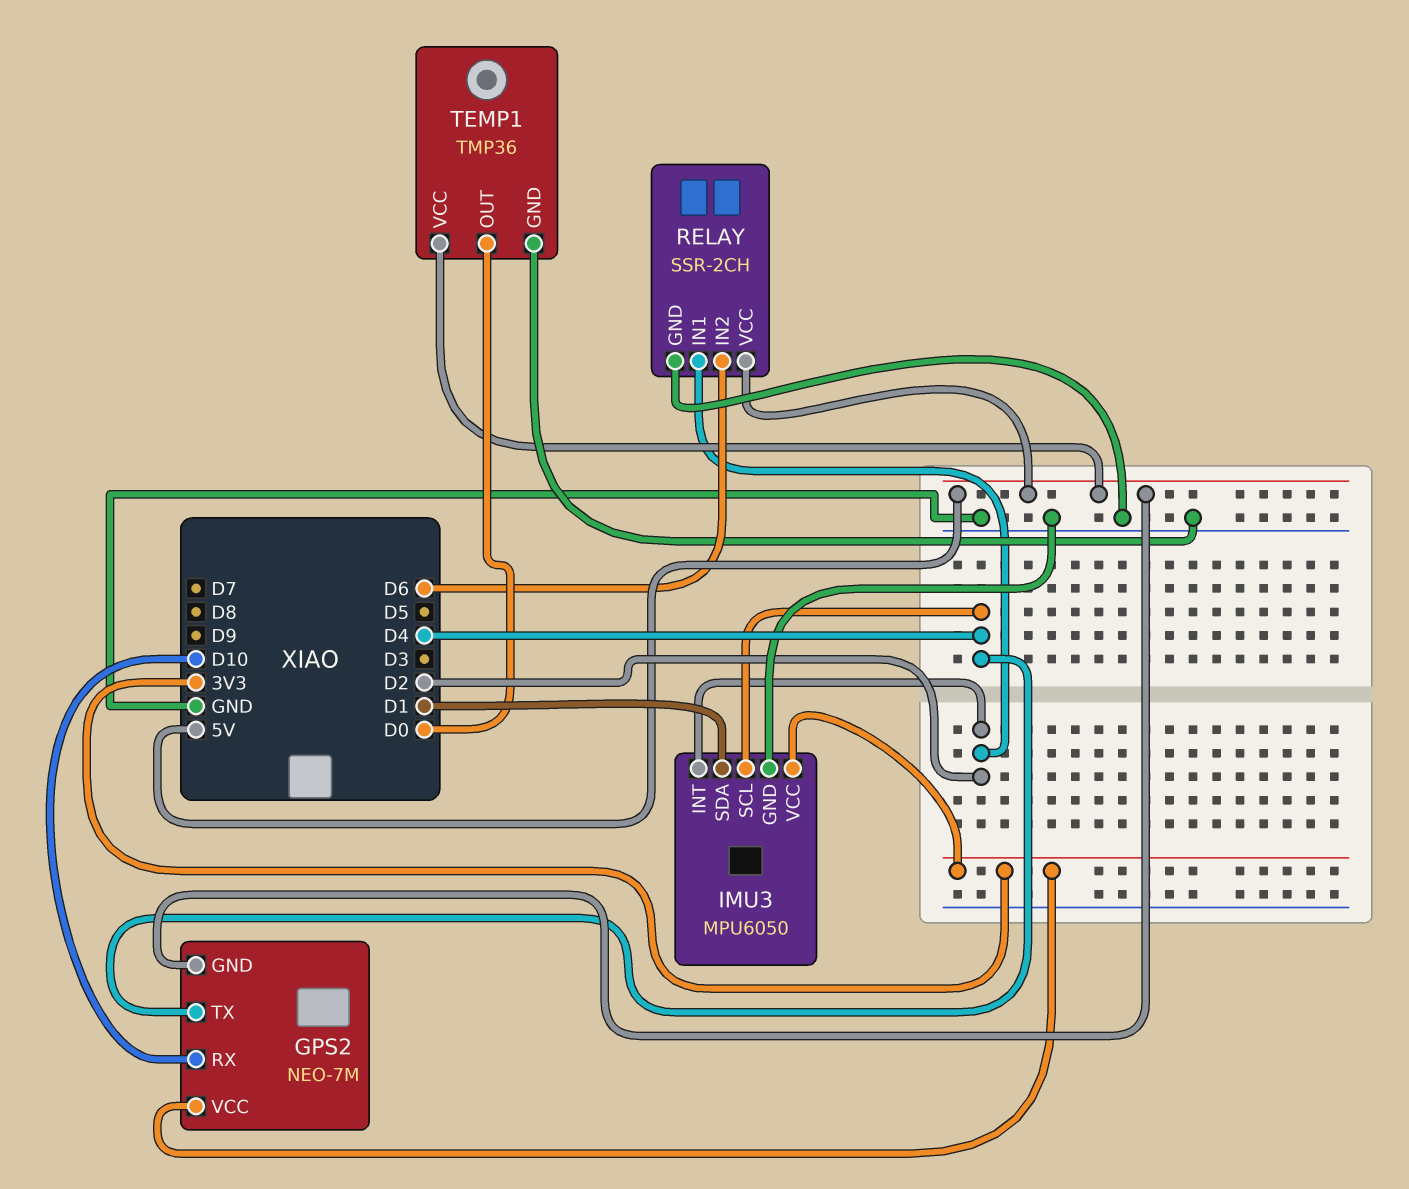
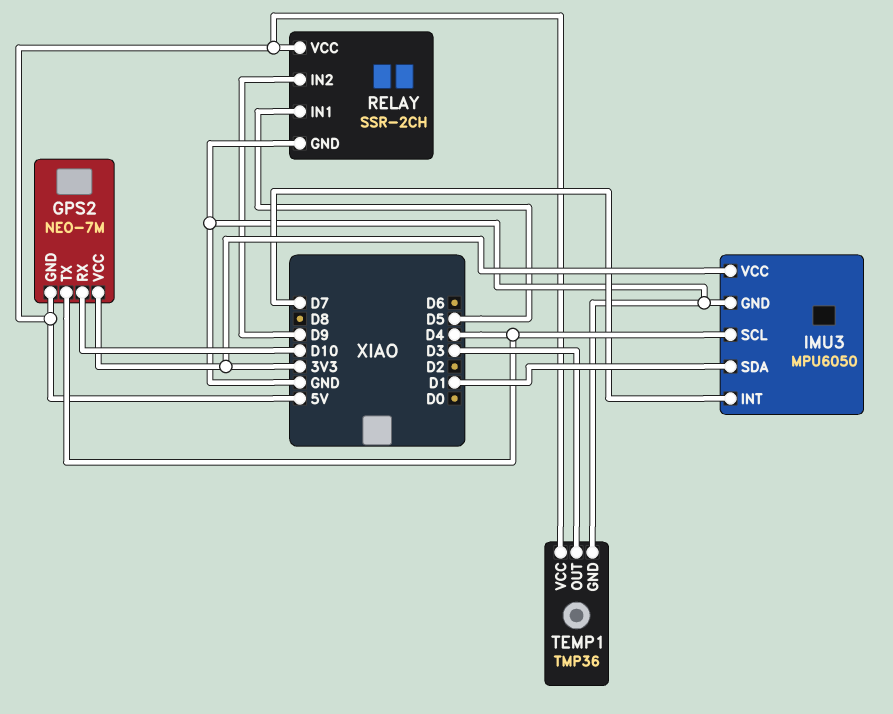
IMU3 pin INT: D2 -> D7
RELAY pin IN1: D2 -> D5
RELAY pin IN2: D6 -> D9
TEMP1 pin OUT: D0 -> D3

